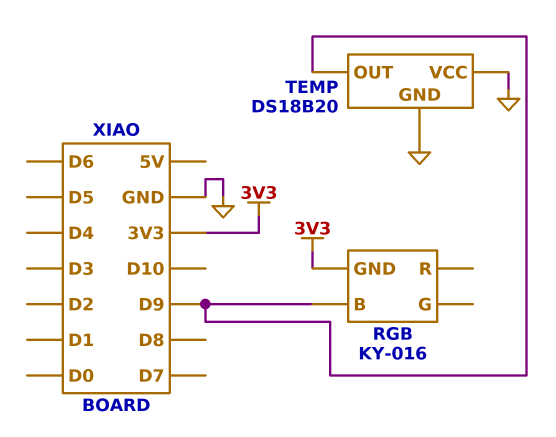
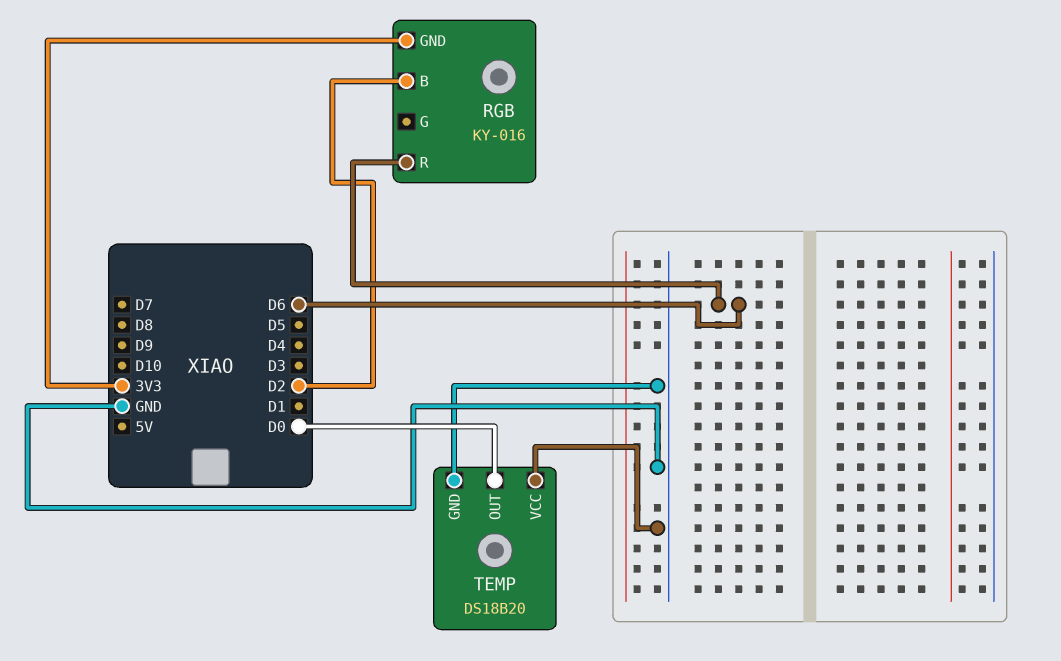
RGB pin B: D9 -> D2
RGB pin R: none -> D6
TEMP pin OUT: D9 -> D0

